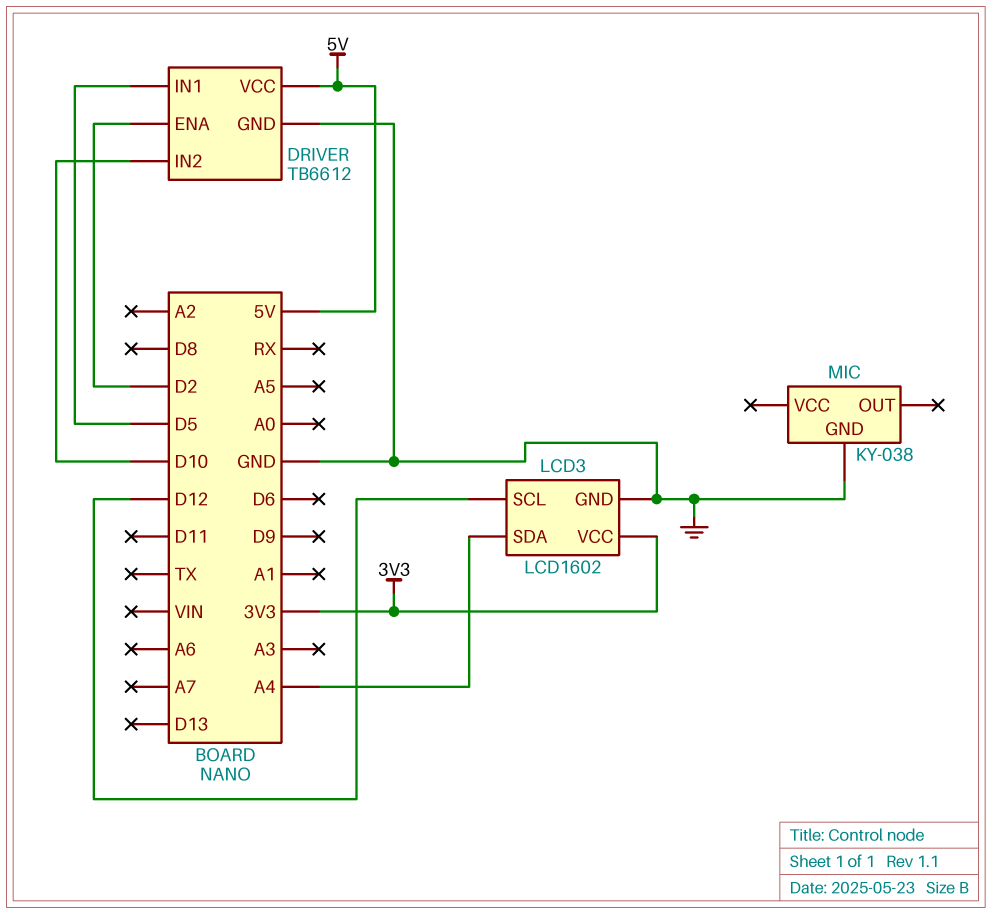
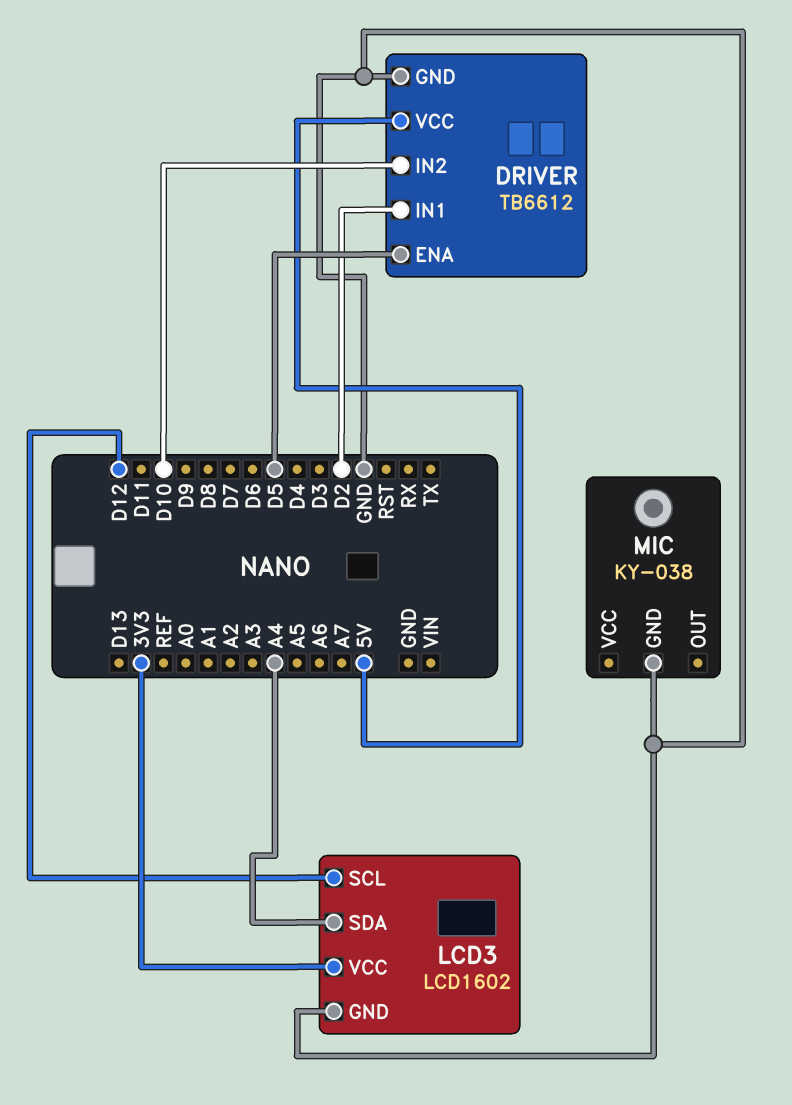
DRIVER pin ENA: D2 -> D5
DRIVER pin IN1: D5 -> D2

